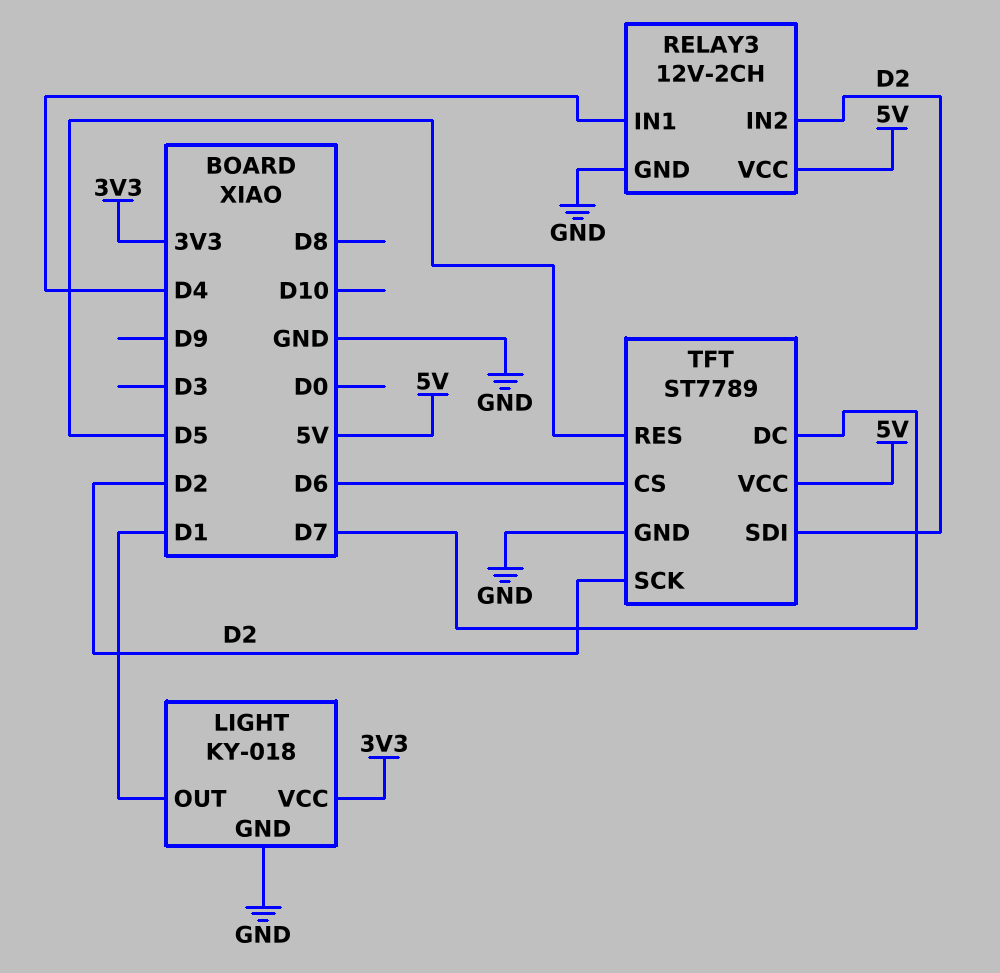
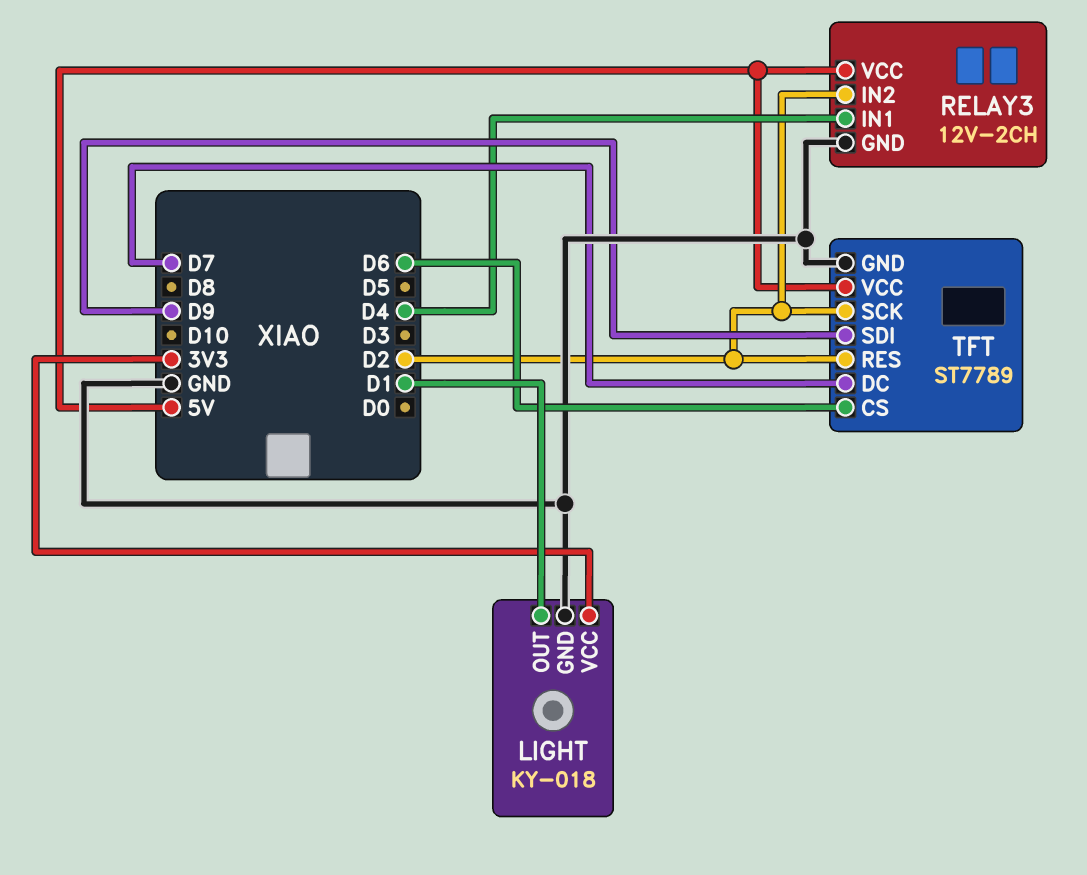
TFT pin RES: D5 -> D2
TFT pin SDI: D2 -> D9

